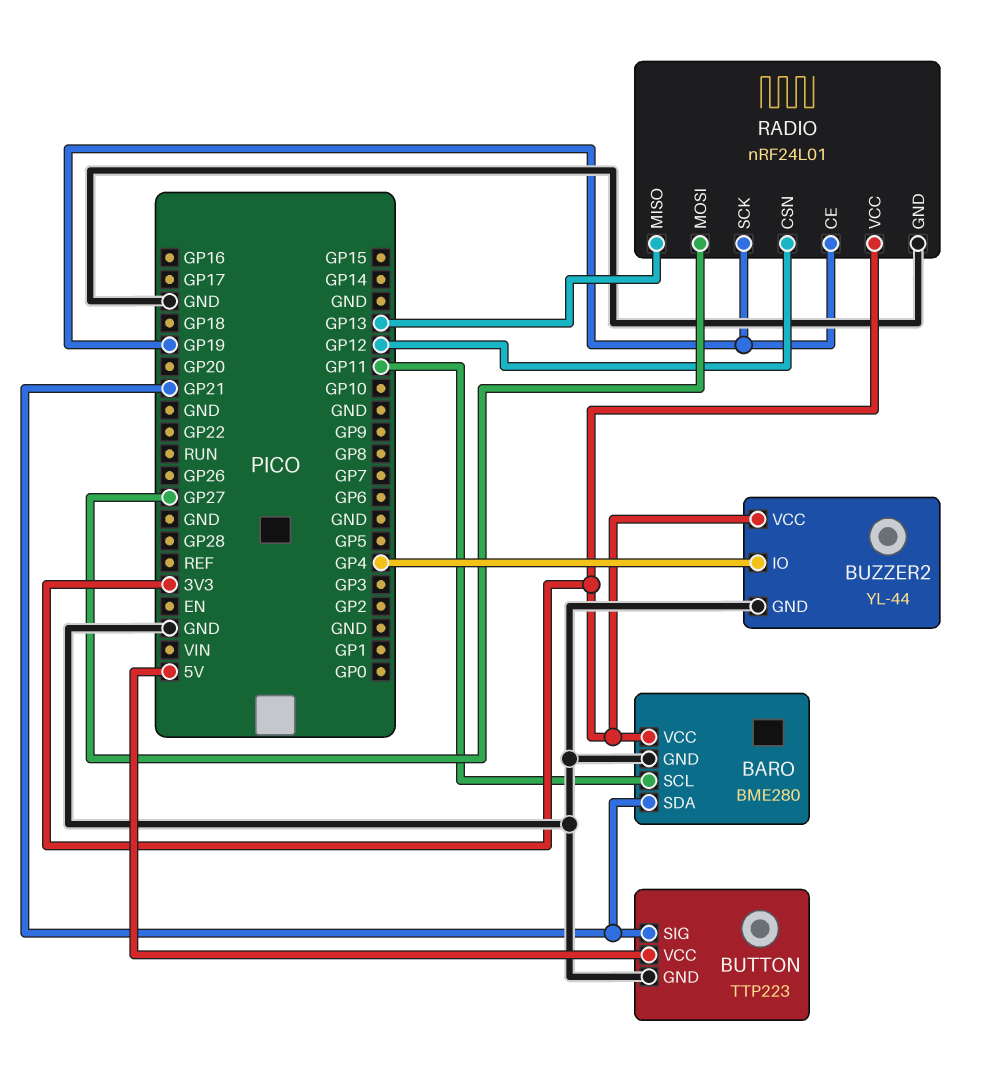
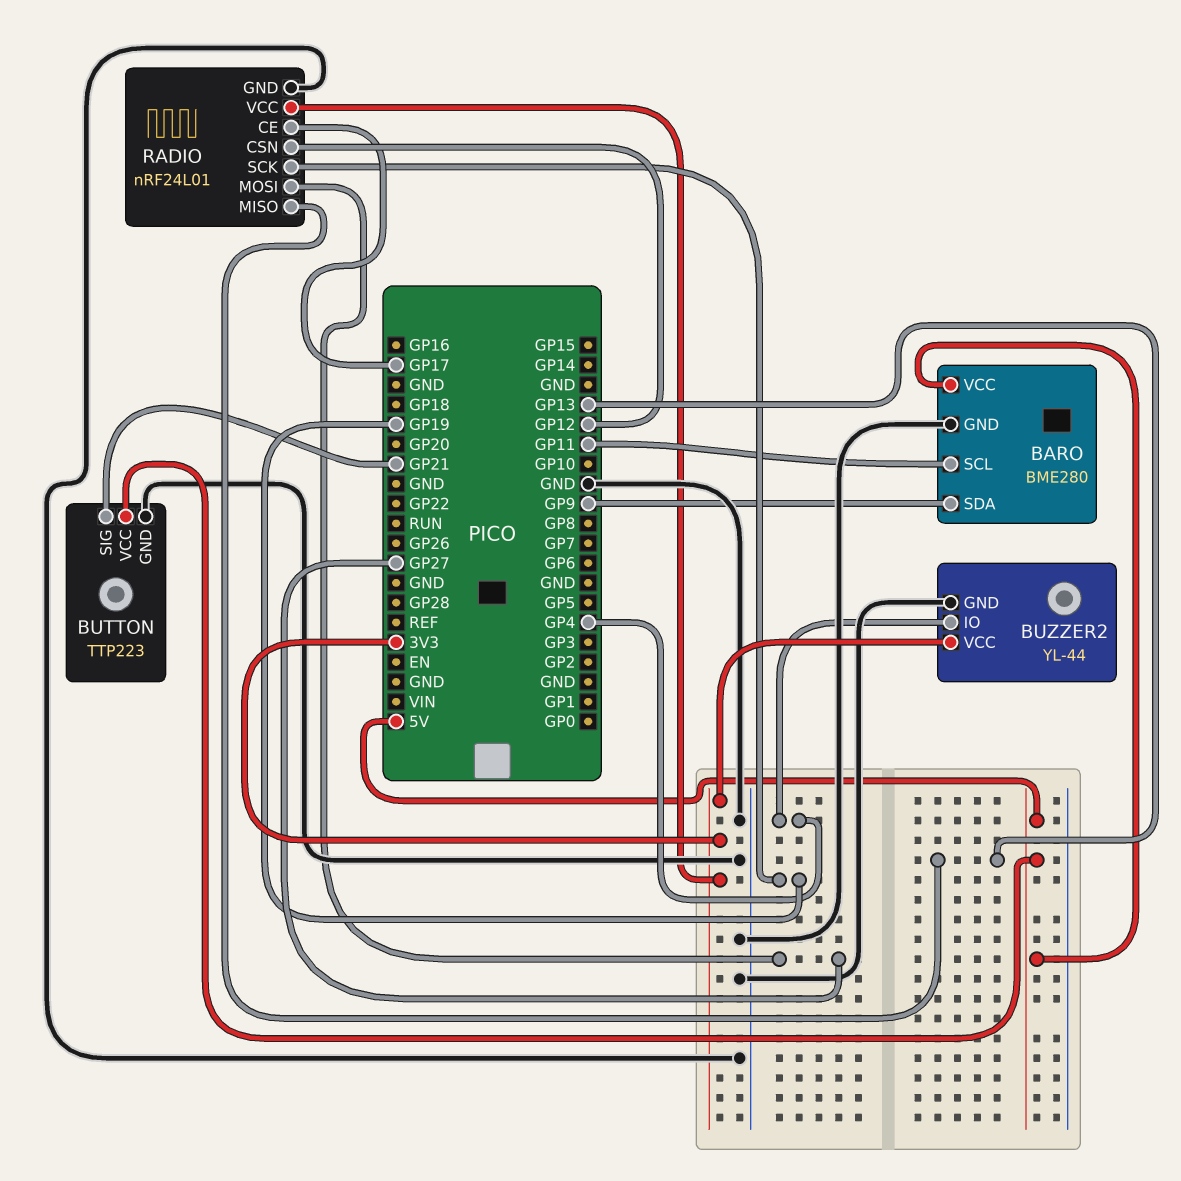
BARO pin SDA: GP21 -> GP9
BARO pin VCC: 3V3 -> 5V
RADIO pin CE: GP19 -> GP17

